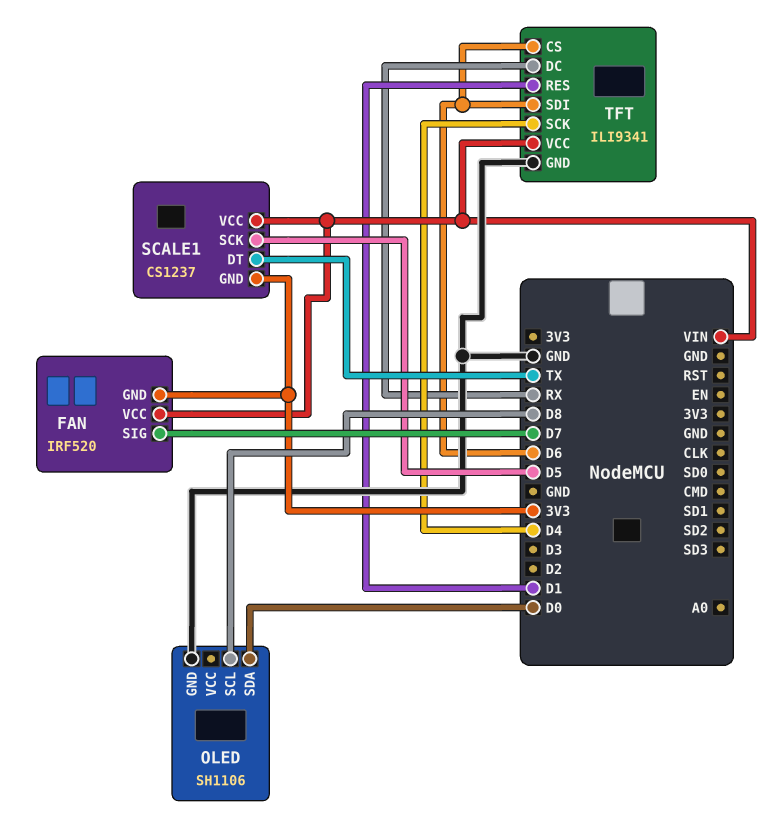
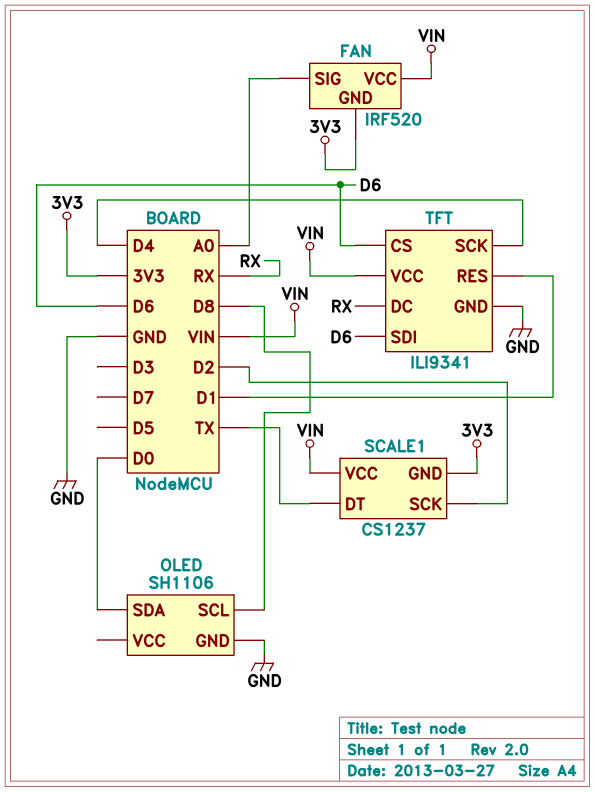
FAN pin SIG: D7 -> A0
SCALE1 pin SCK: D5 -> D2

